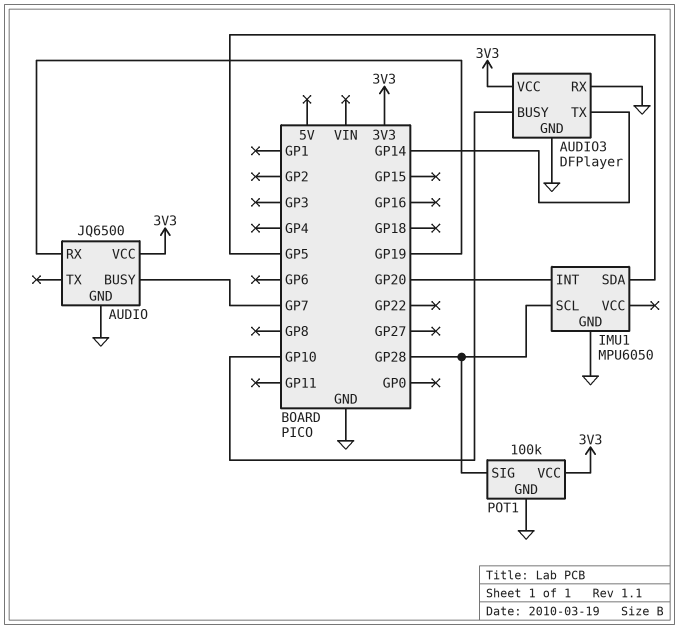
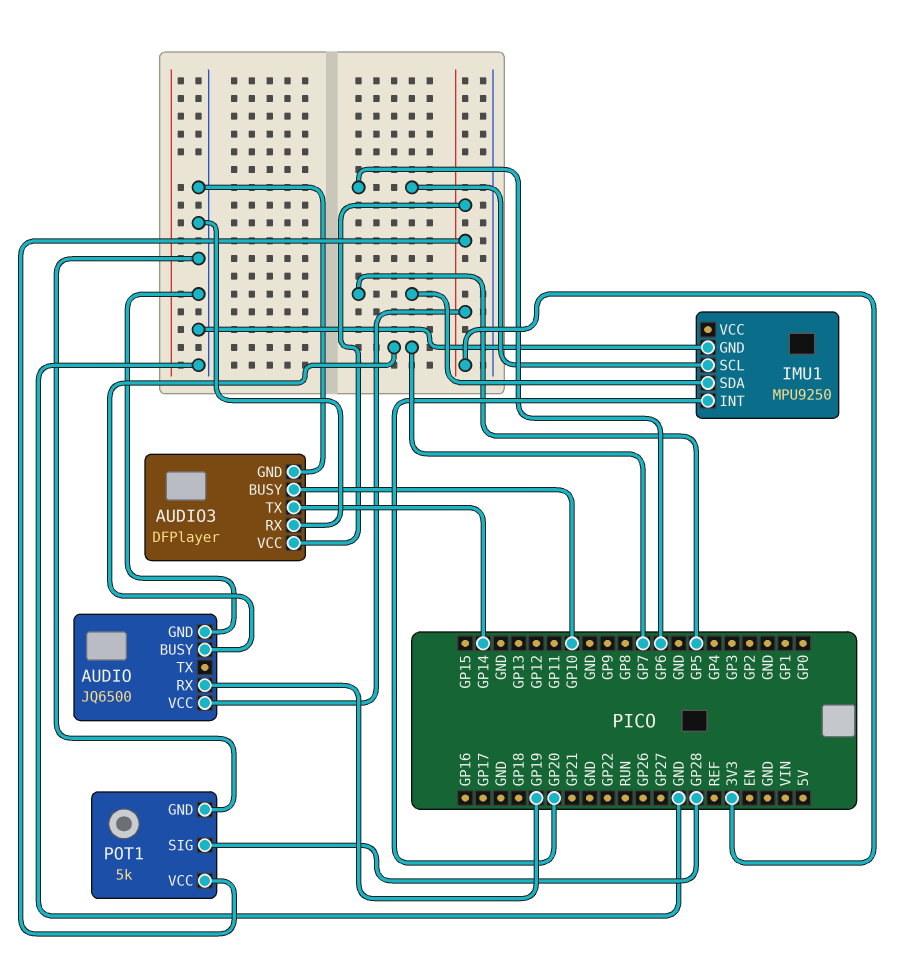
IMU1: MPU6050 -> MPU9250
IMU1 pin SCL: GP28 -> GP6
POT1: 100k -> 5k

